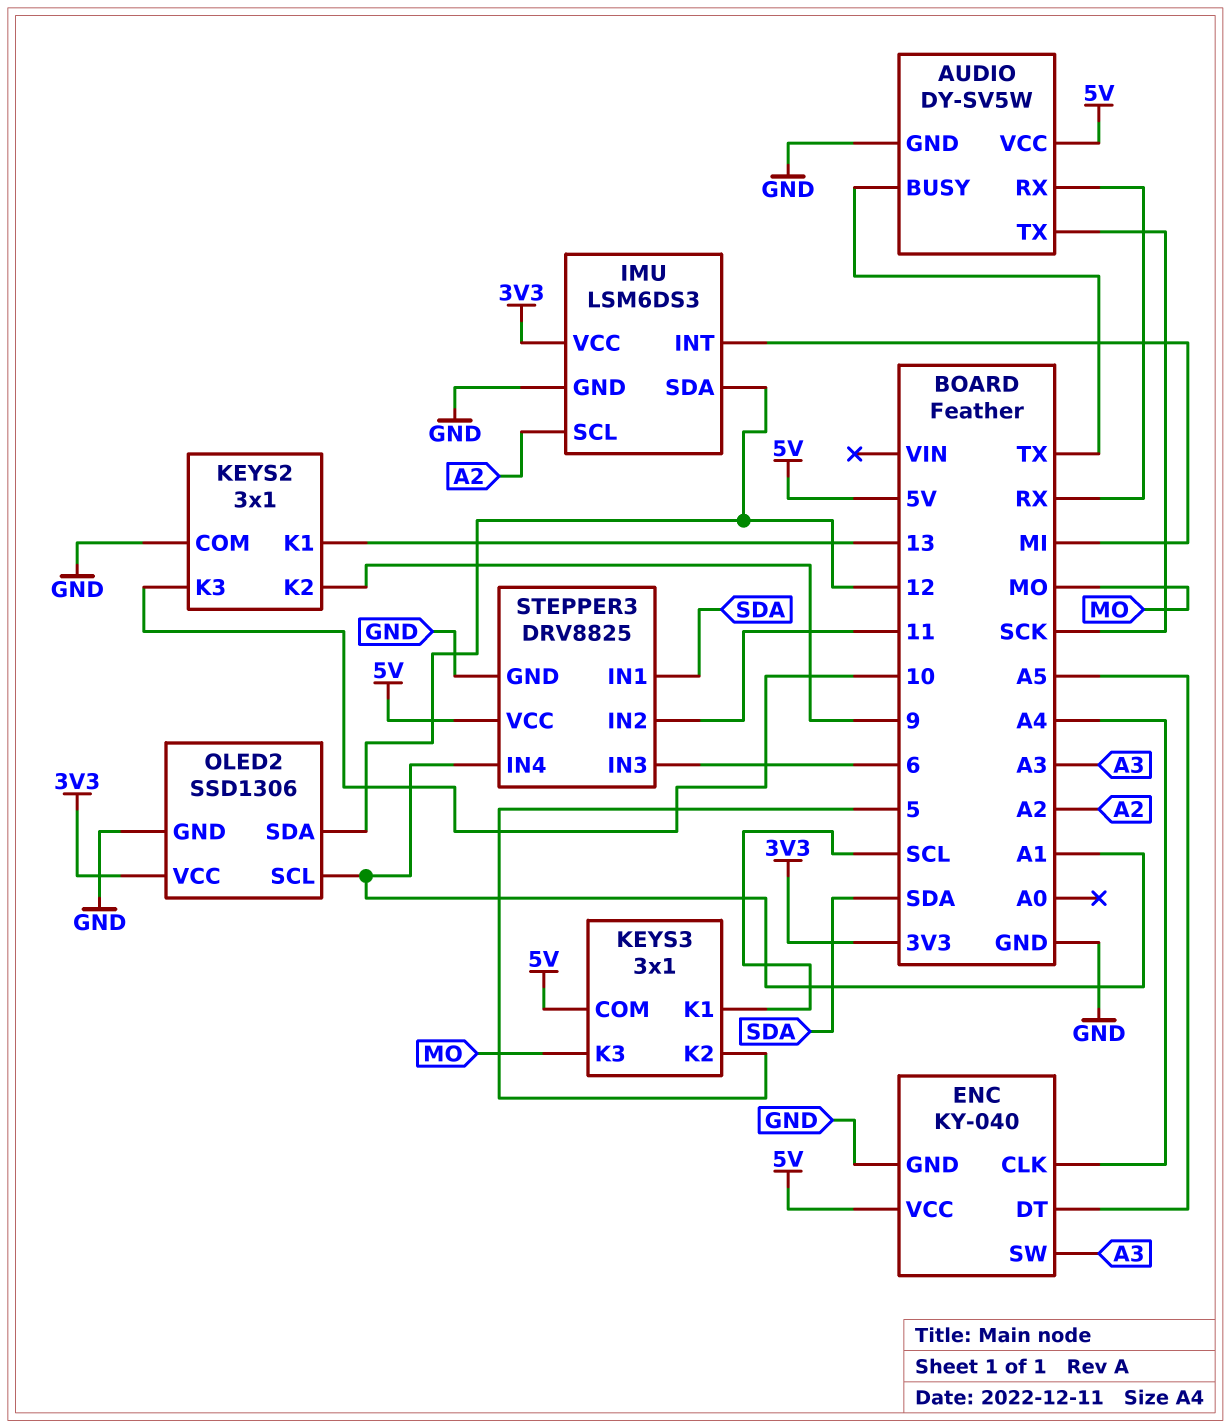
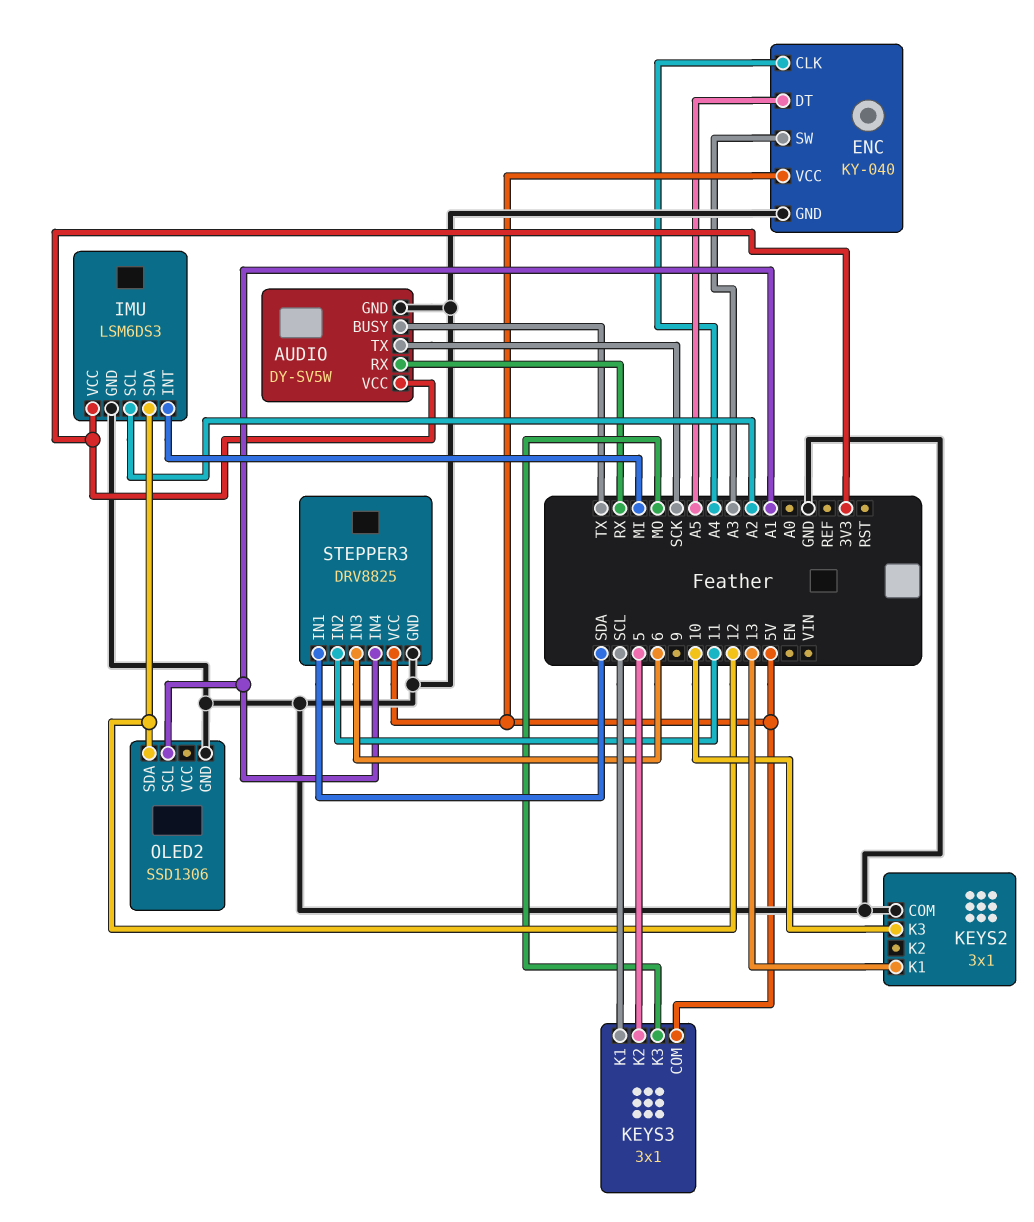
AUDIO pin VCC: 5V -> 3V3
KEYS2 pin K2: 9 -> none
OLED2 pin VCC: 3V3 -> none

